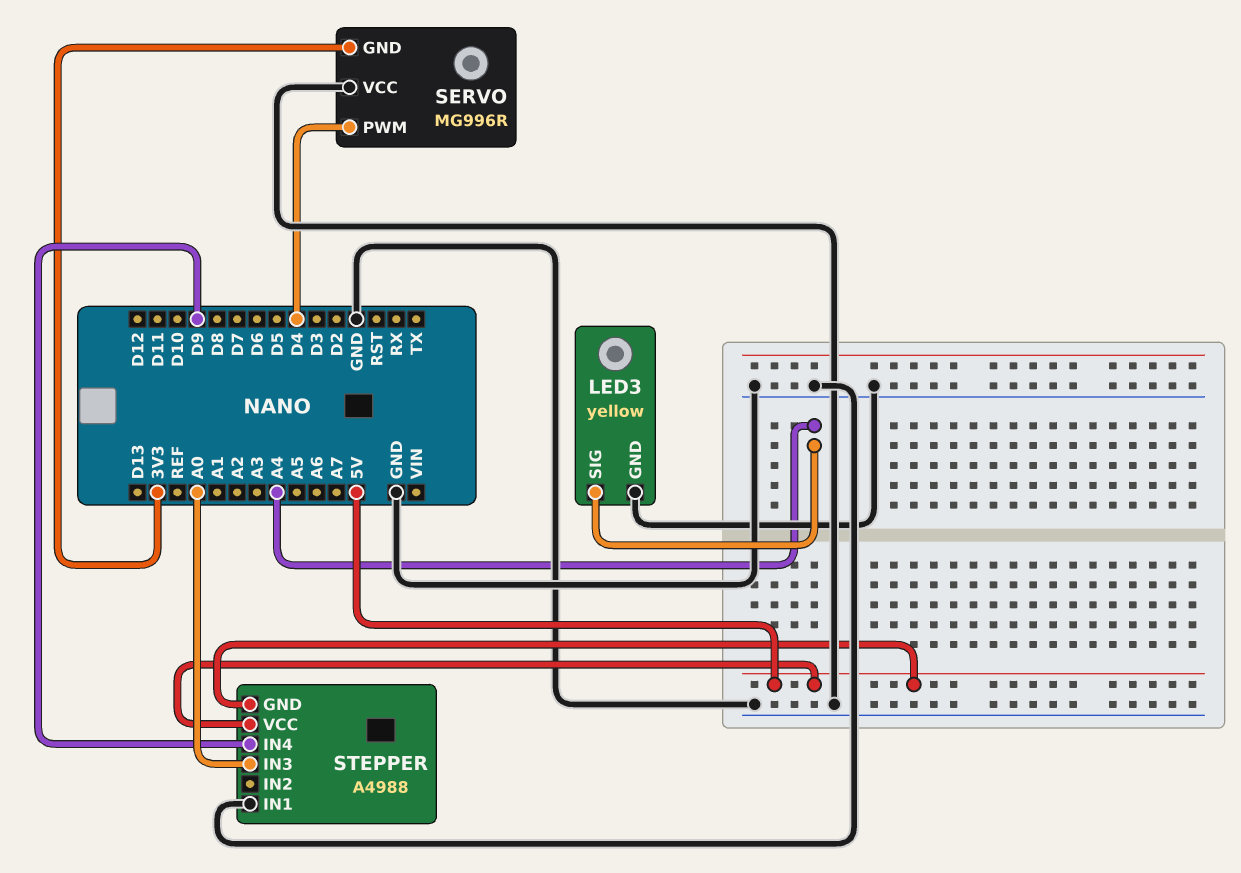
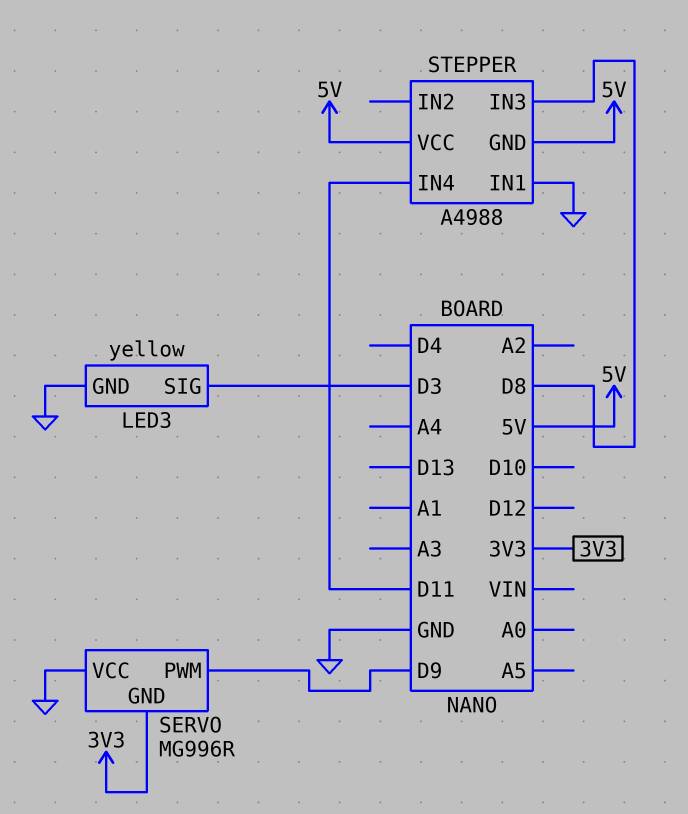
LED3 pin SIG: A4 -> D3
SERVO pin PWM: D4 -> D9
STEPPER pin IN3: A0 -> D8
STEPPER pin IN4: D9 -> D11

